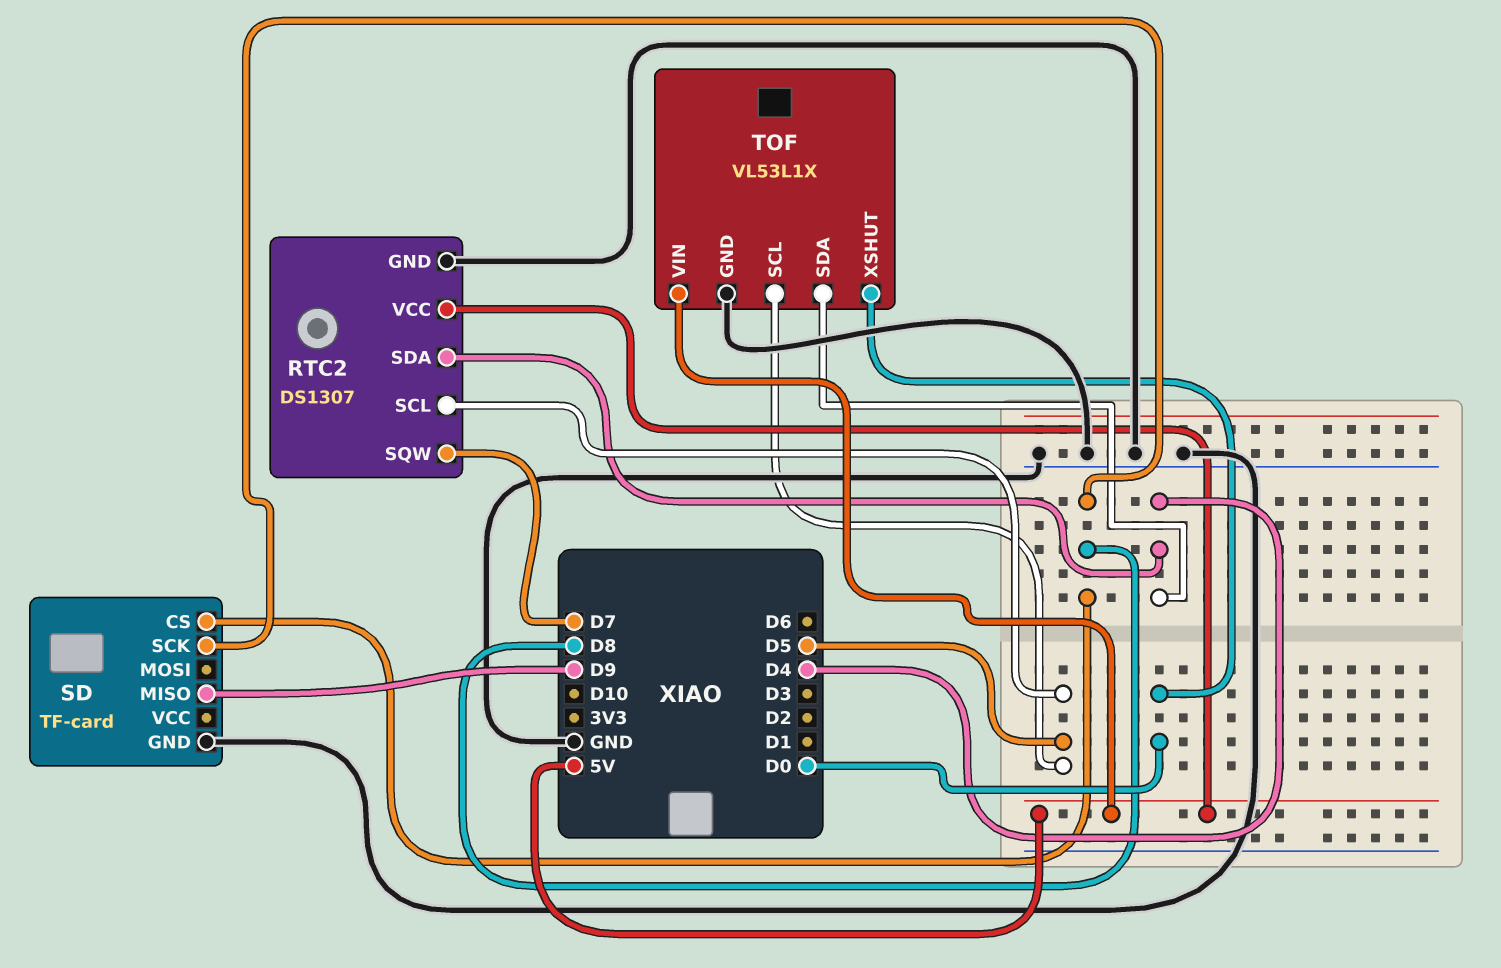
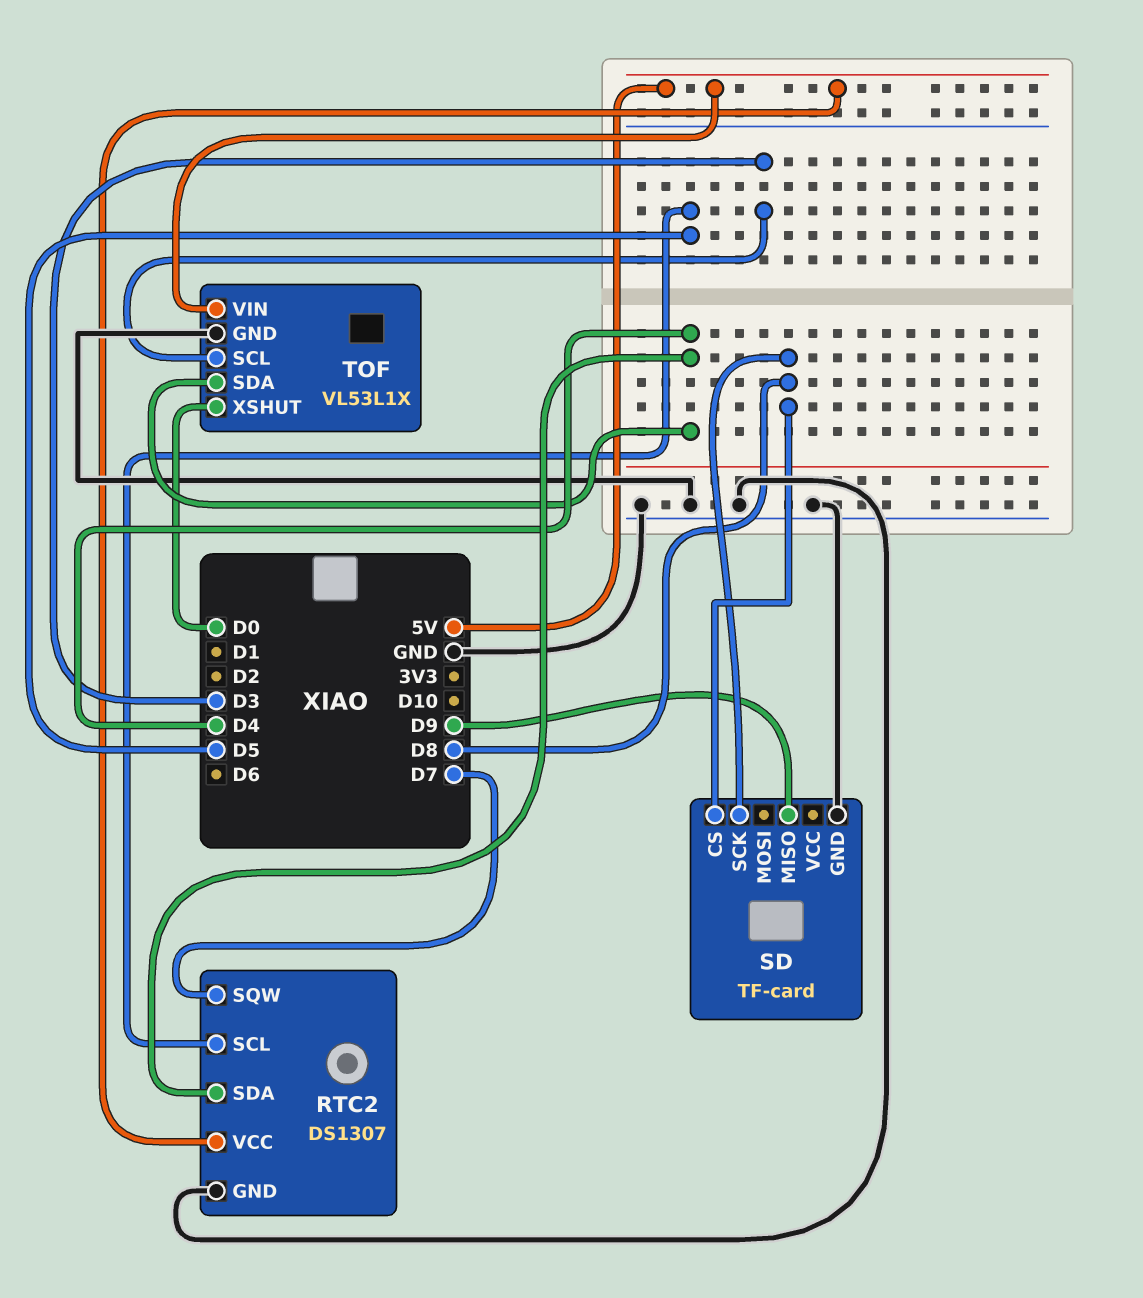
TOF pin SCL: D5 -> D3

